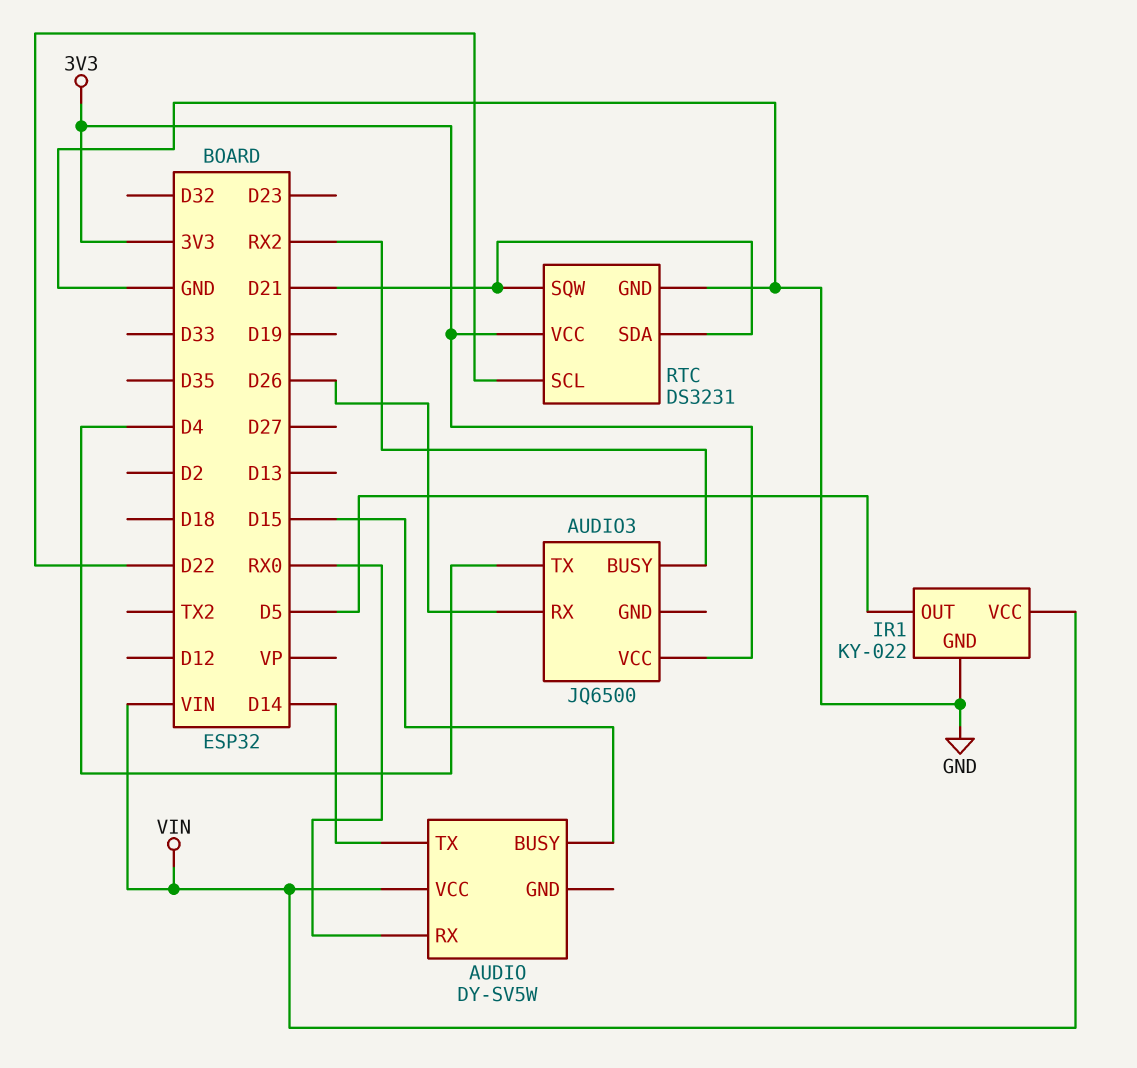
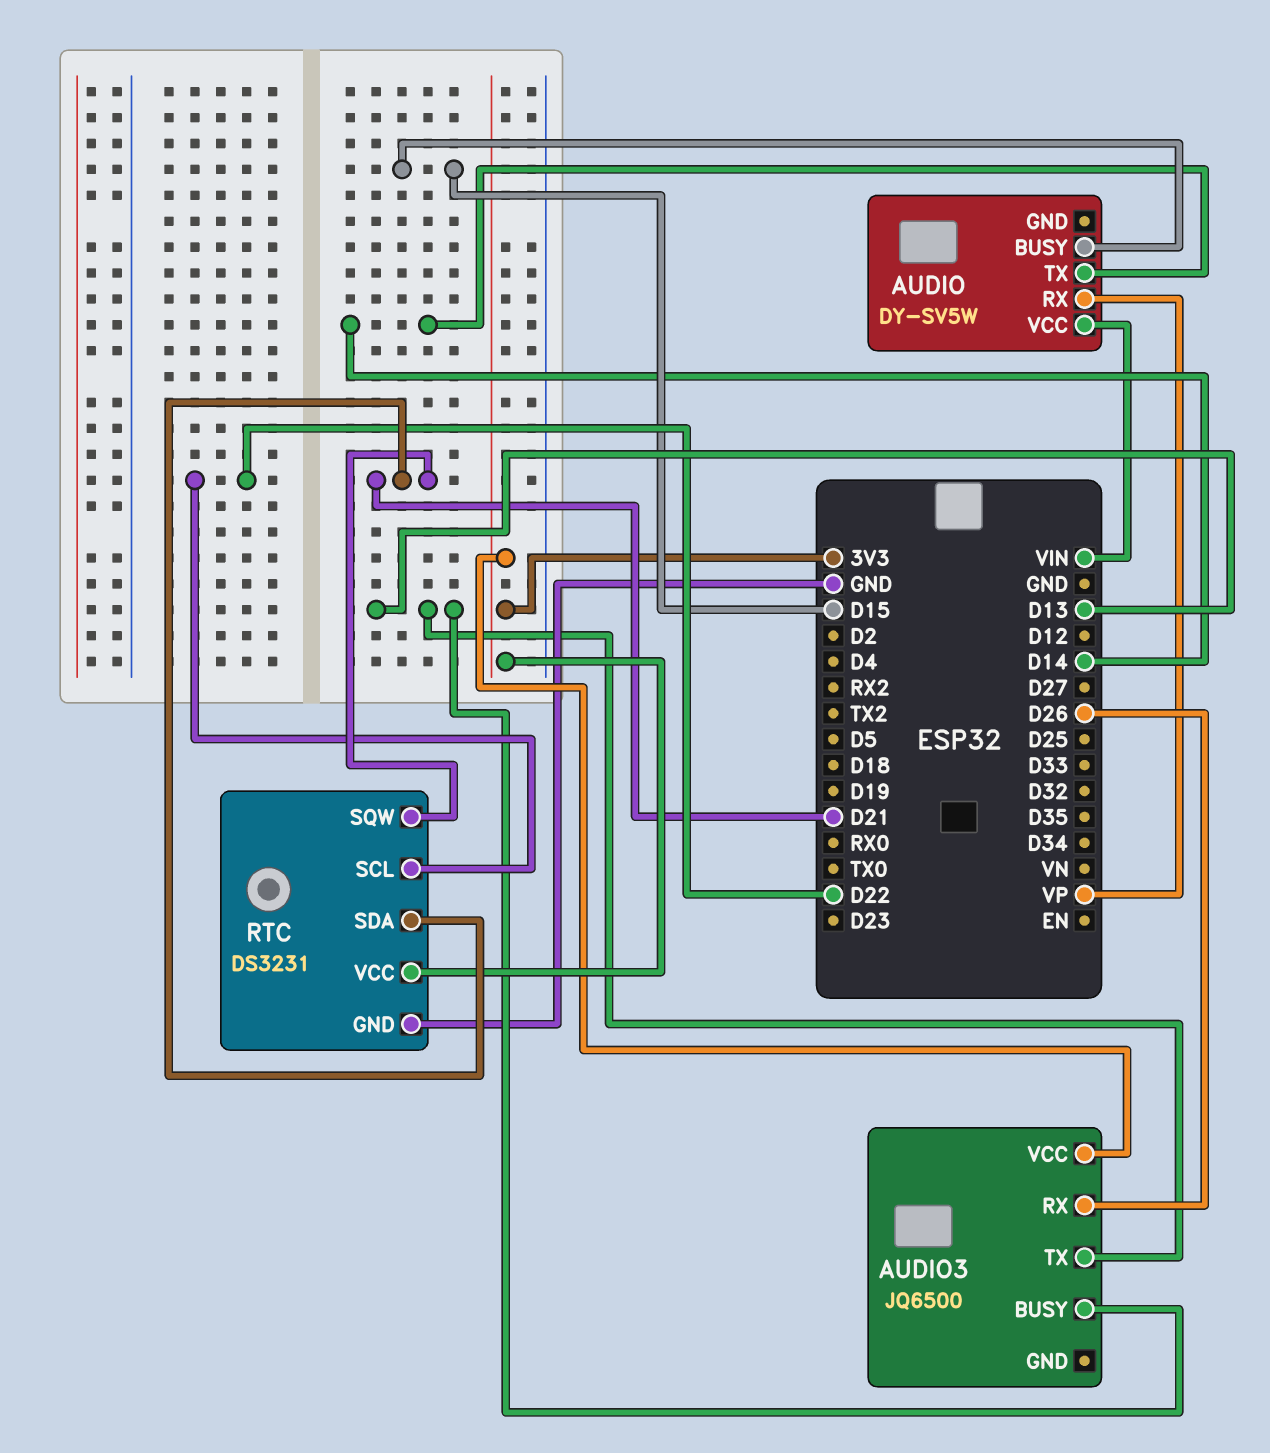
AUDIO pin RX: RX0 -> VP
AUDIO3 pin BUSY: RX2 -> D13
AUDIO3 pin TX: D4 -> D13
IR1: KY-022 -> none
IR1 pin GND: GND -> none
IR1 pin OUT: D5 -> none
IR1 pin VCC: VIN -> none

